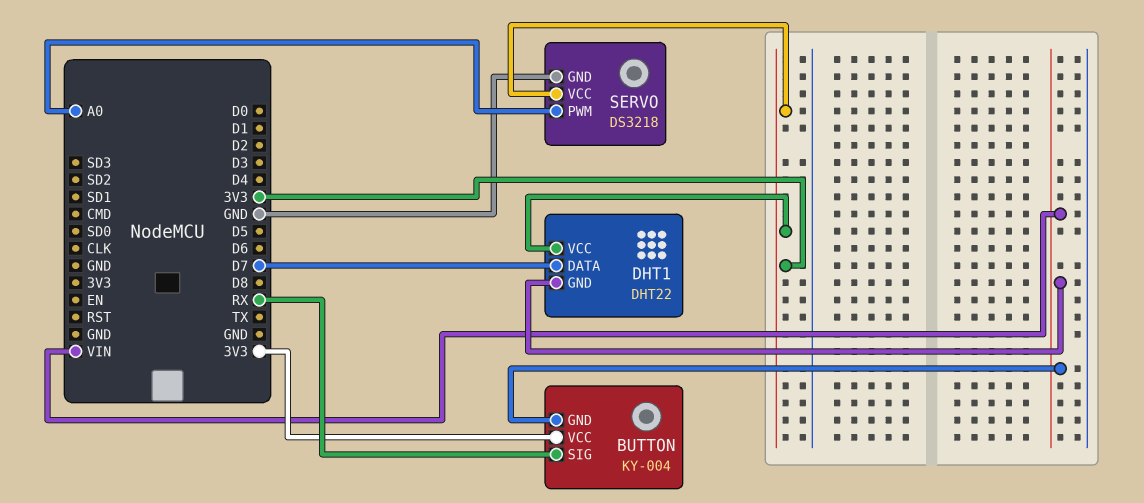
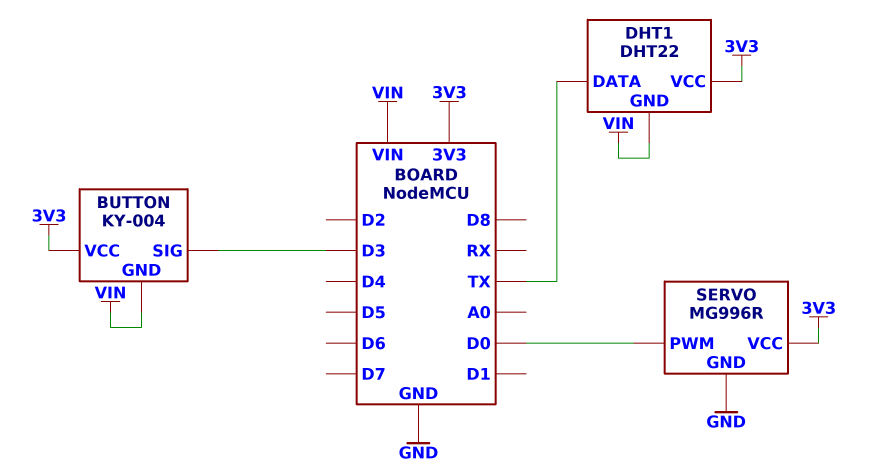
BUTTON pin SIG: RX -> D3
DHT1 pin DATA: D7 -> TX
SERVO: DS3218 -> MG996R
SERVO pin PWM: A0 -> D0

